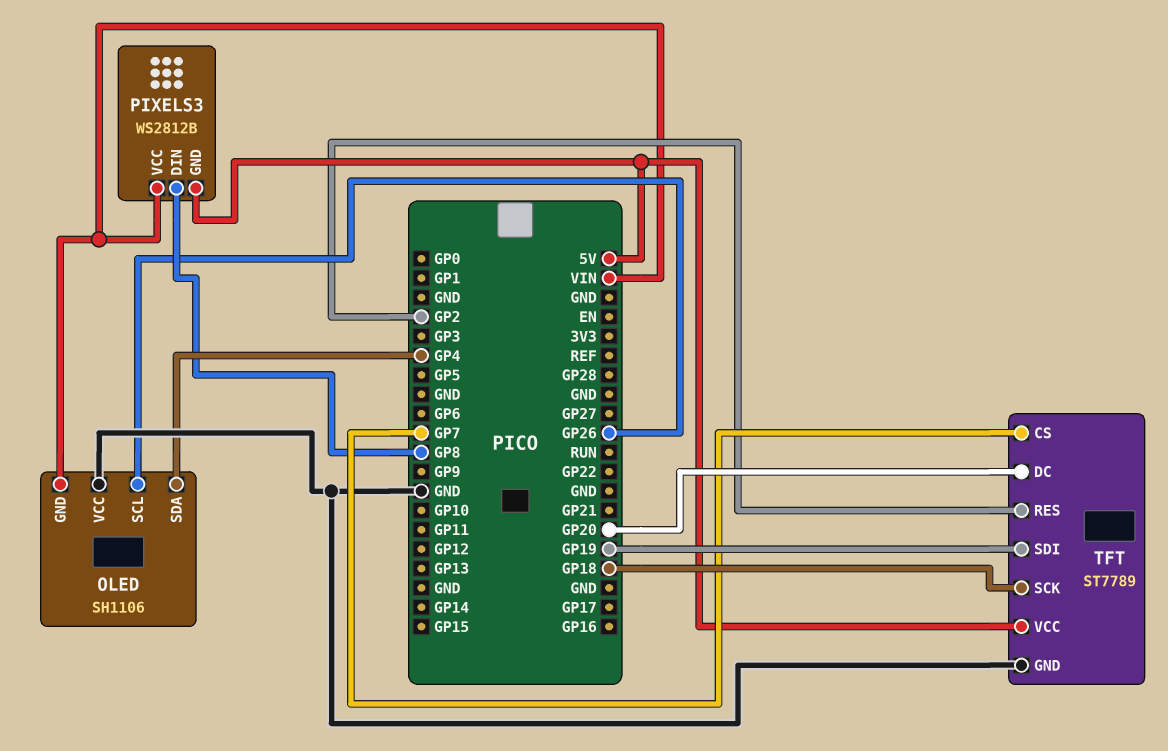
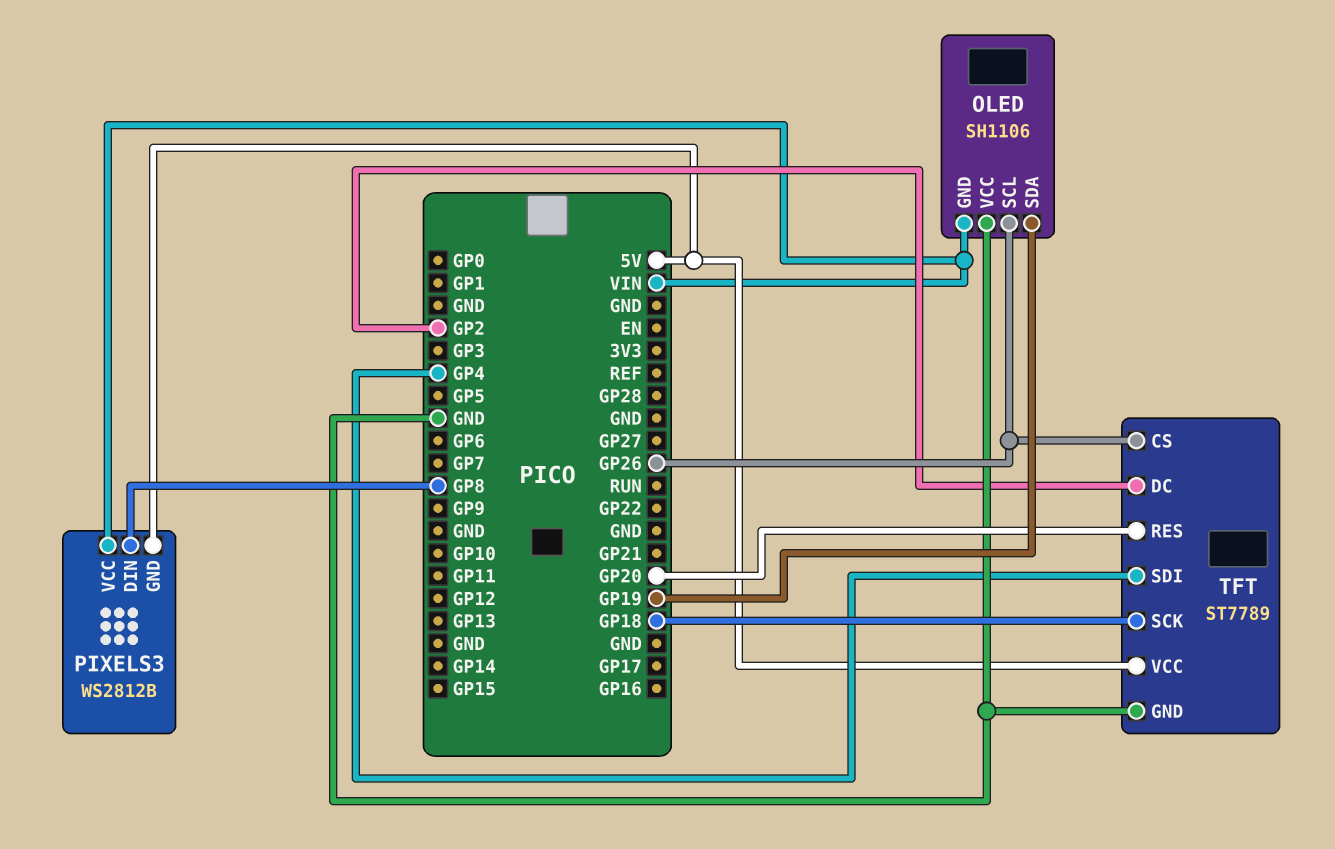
OLED pin SDA: GP4 -> GP19
TFT pin CS: GP7 -> GP26
TFT pin DC: GP20 -> GP2
TFT pin RES: GP2 -> GP20
TFT pin SDI: GP19 -> GP4

